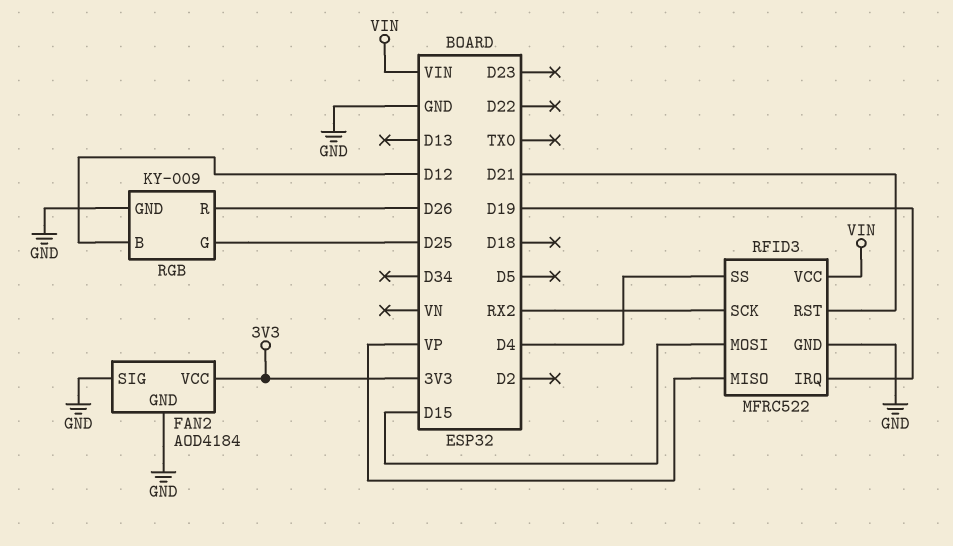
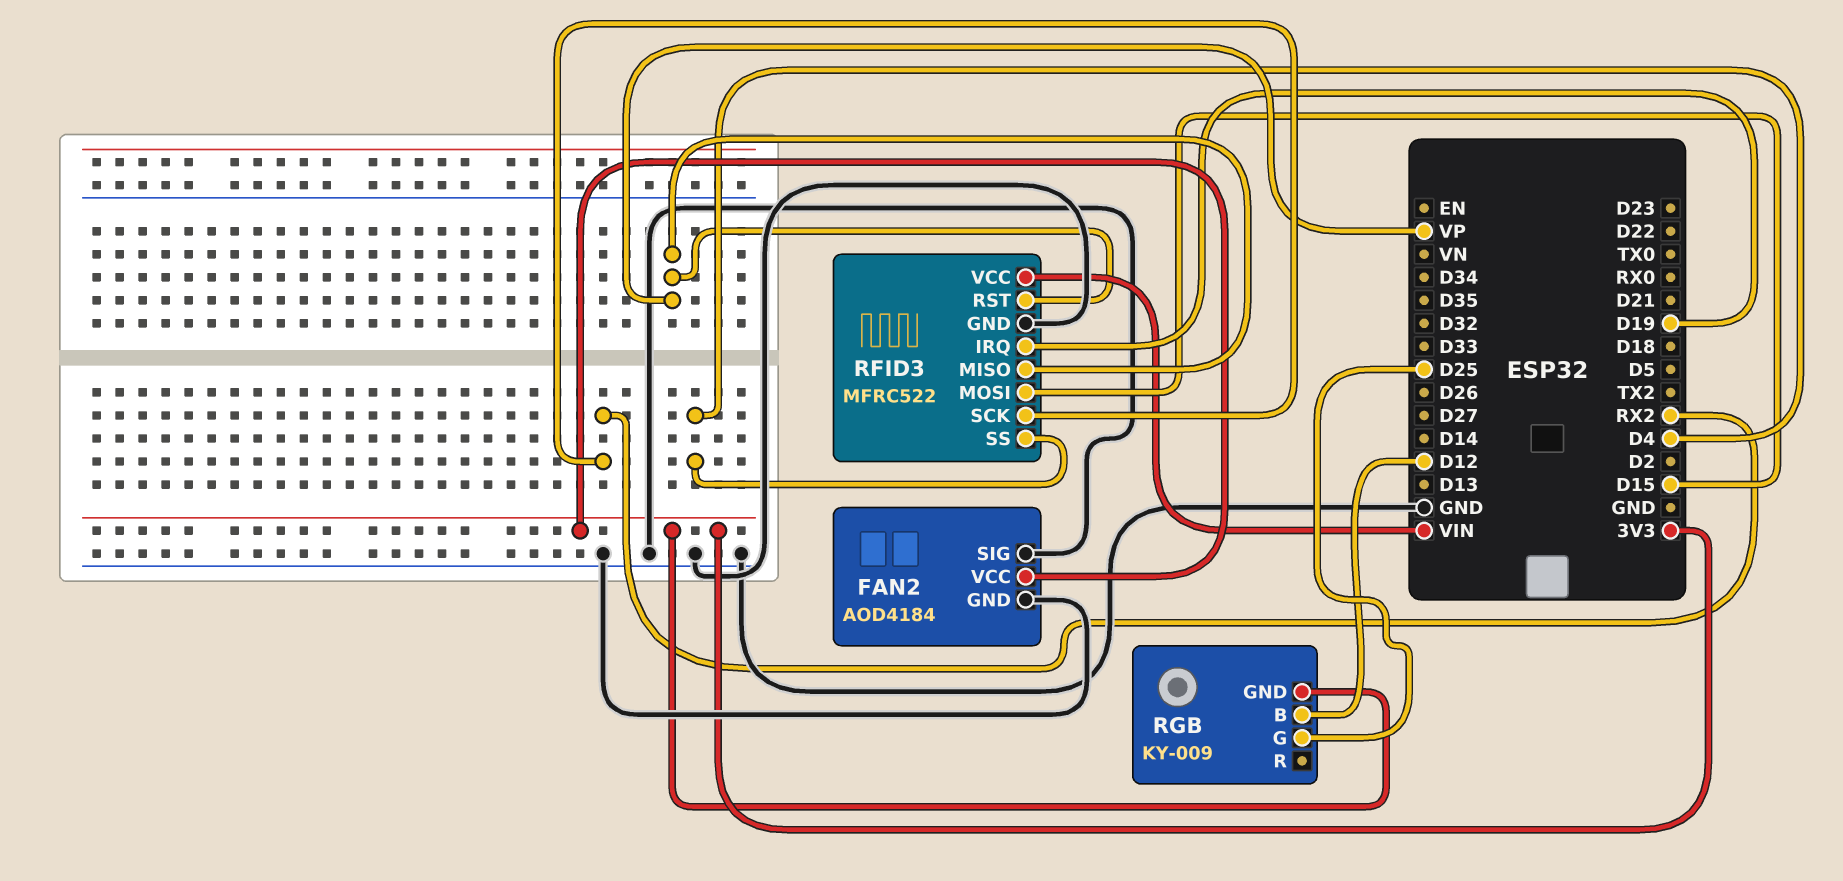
RFID3 pin RST: D21 -> VP
RGB pin GND: GND -> 3V3
RGB pin R: D26 -> none

